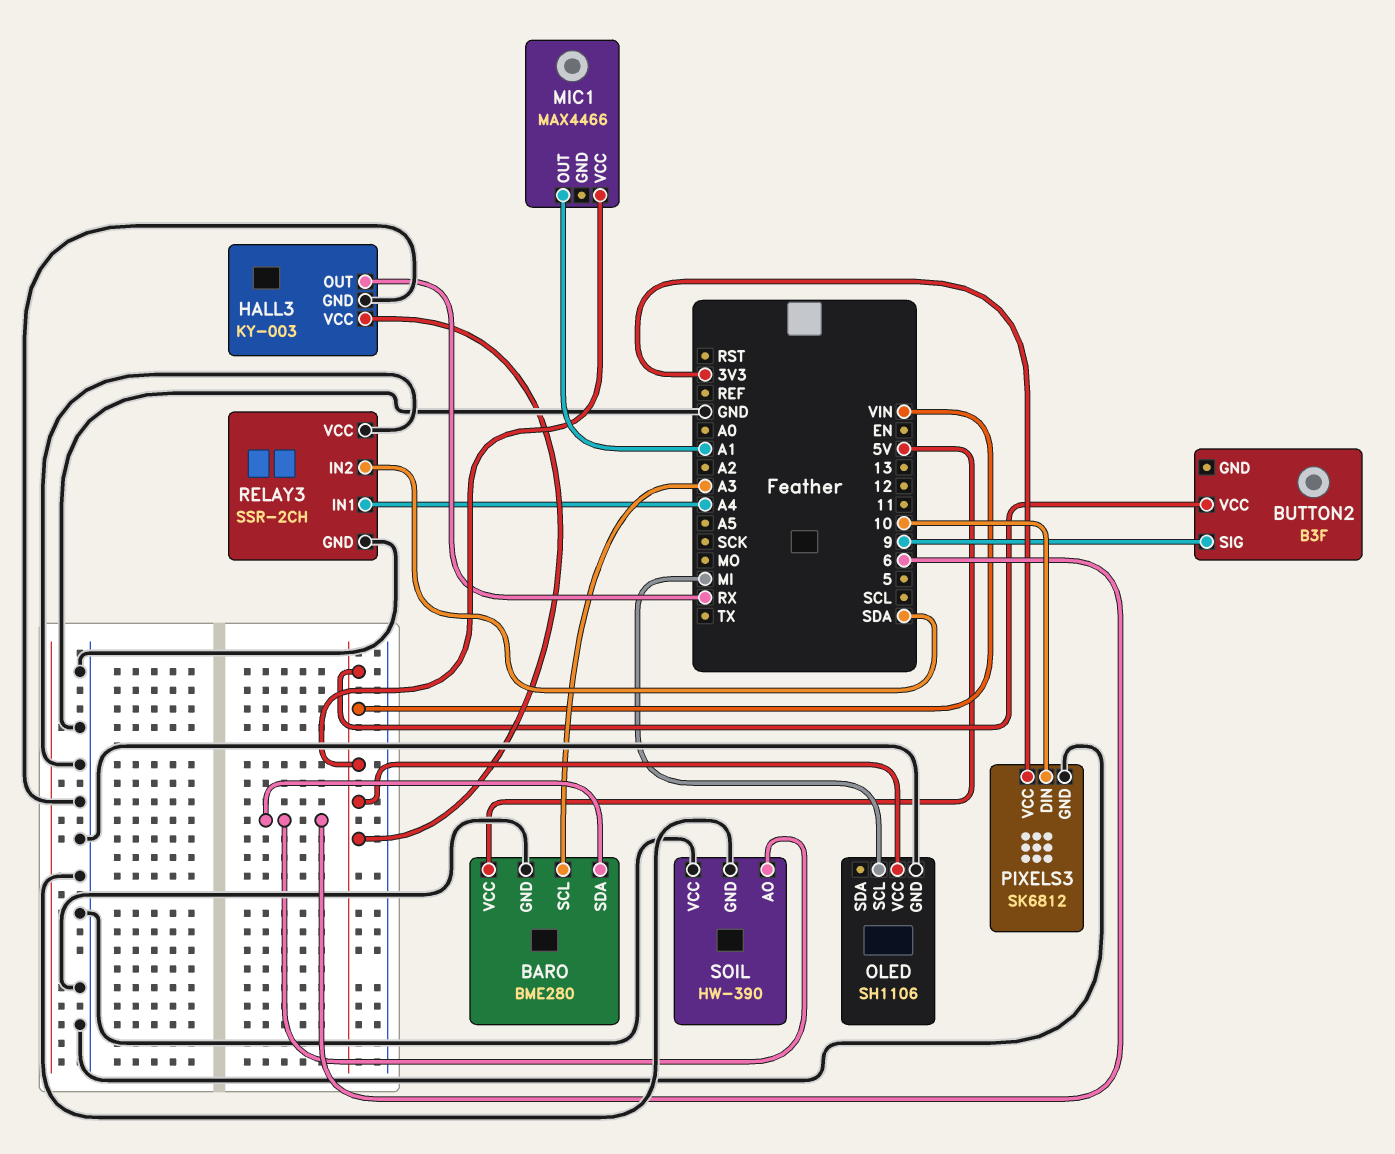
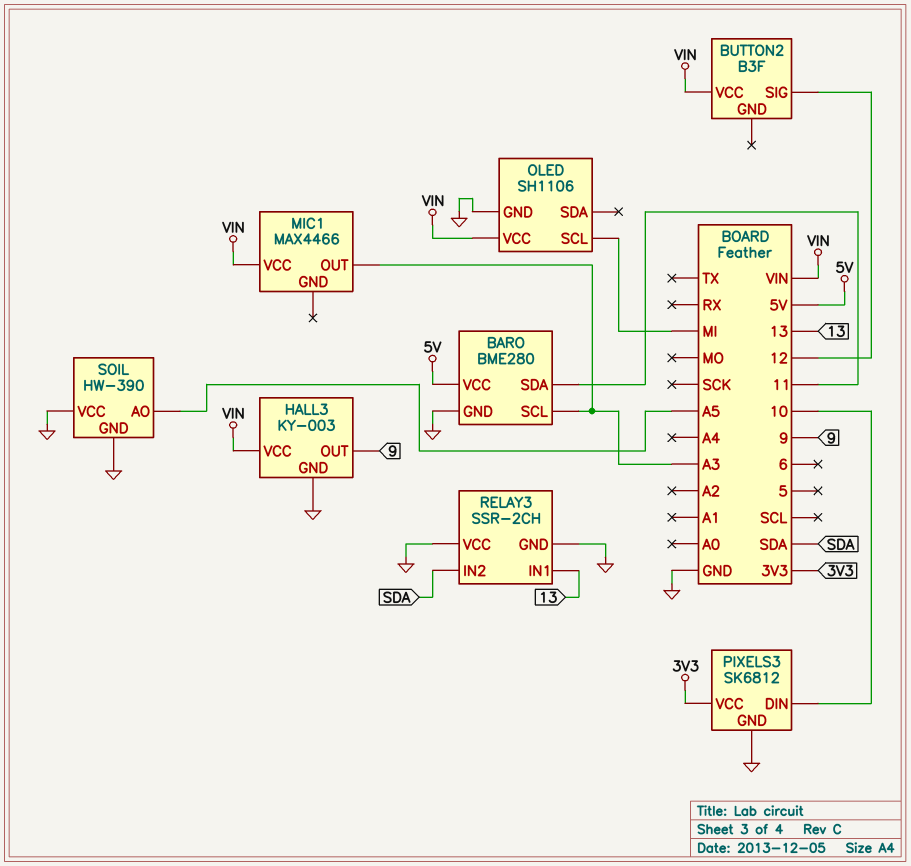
BARO pin SDA: 6 -> 11
BUTTON2 pin SIG: 9 -> 12
HALL3 pin OUT: RX -> 9
MIC1 pin OUT: A1 -> A3
RELAY3 pin IN1: A4 -> 13
SOIL pin AO: 6 -> A5

